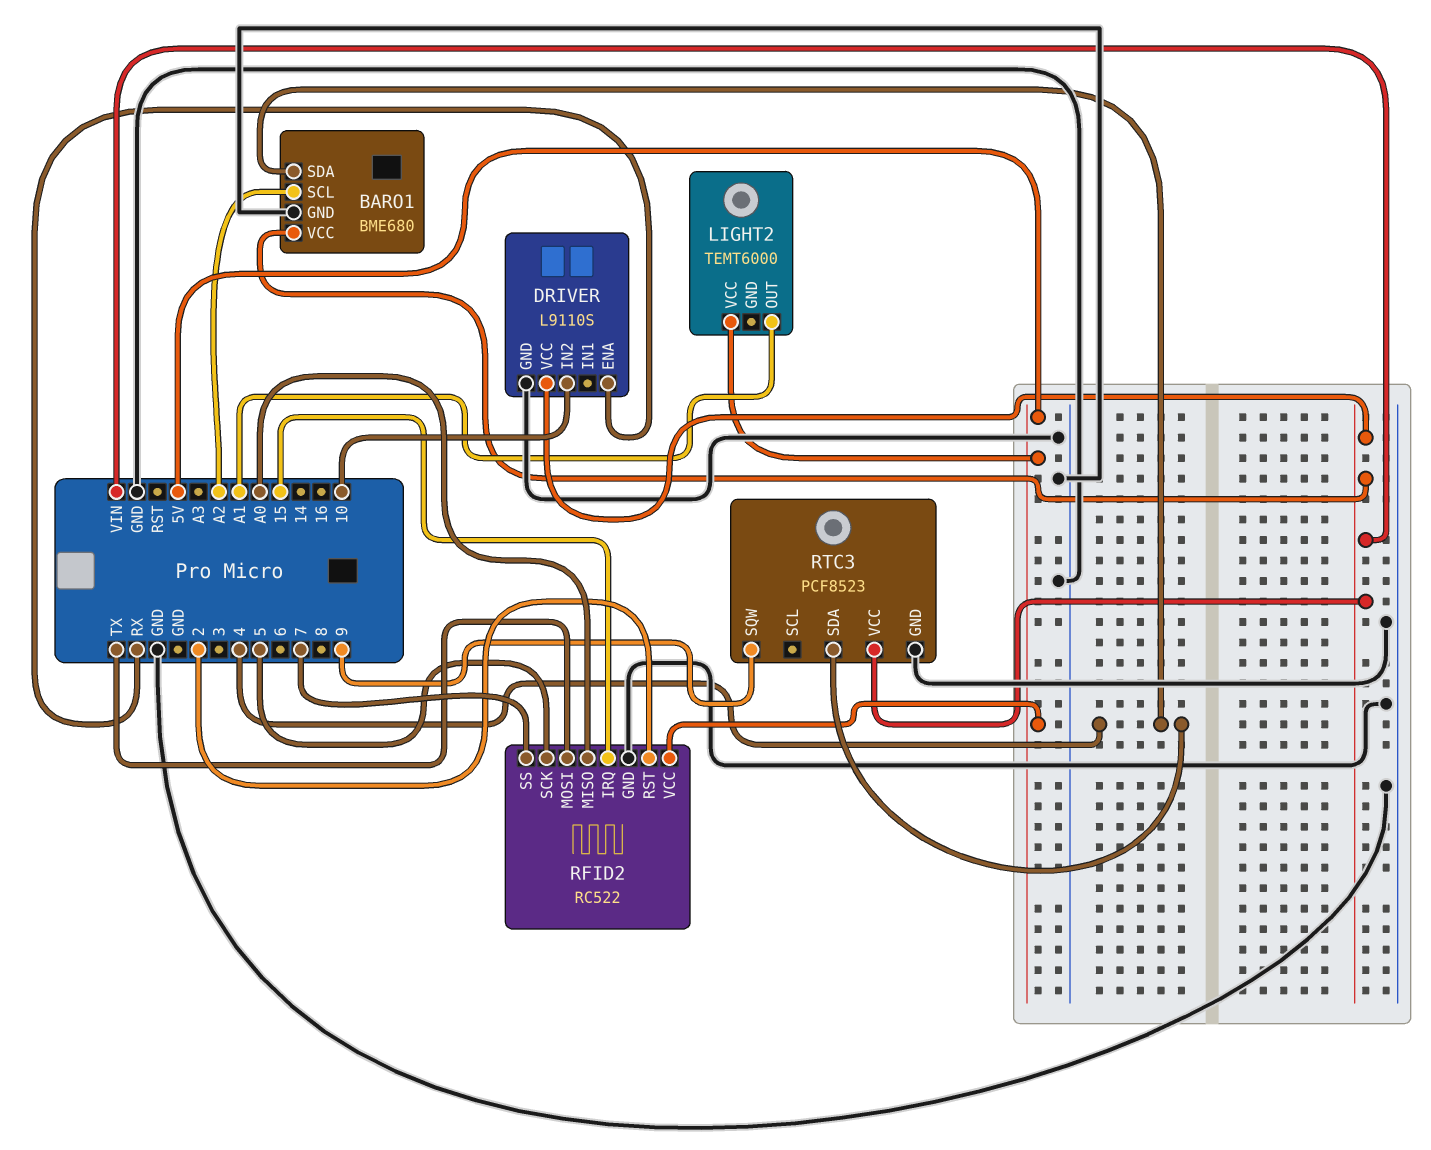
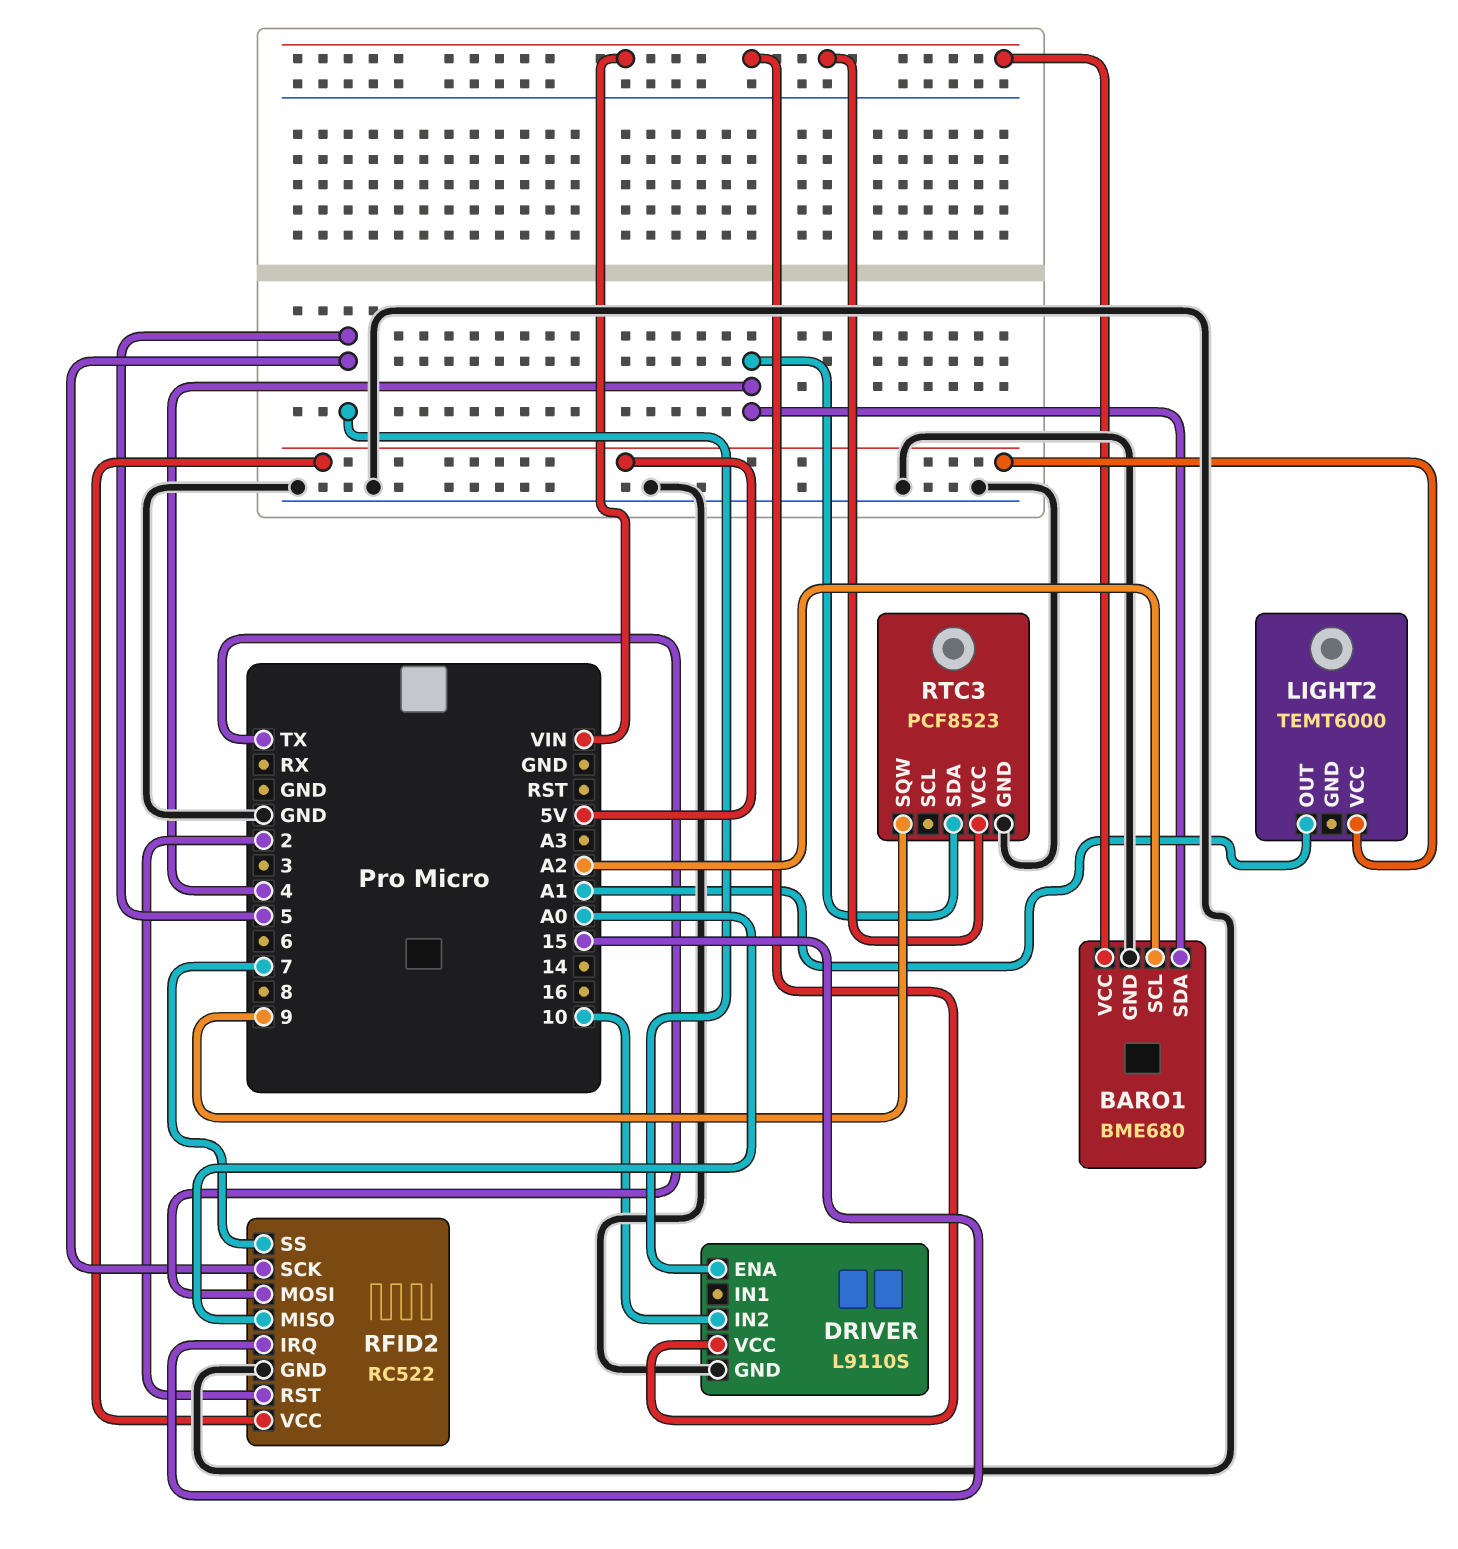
DRIVER pin ENA: RX -> 5

